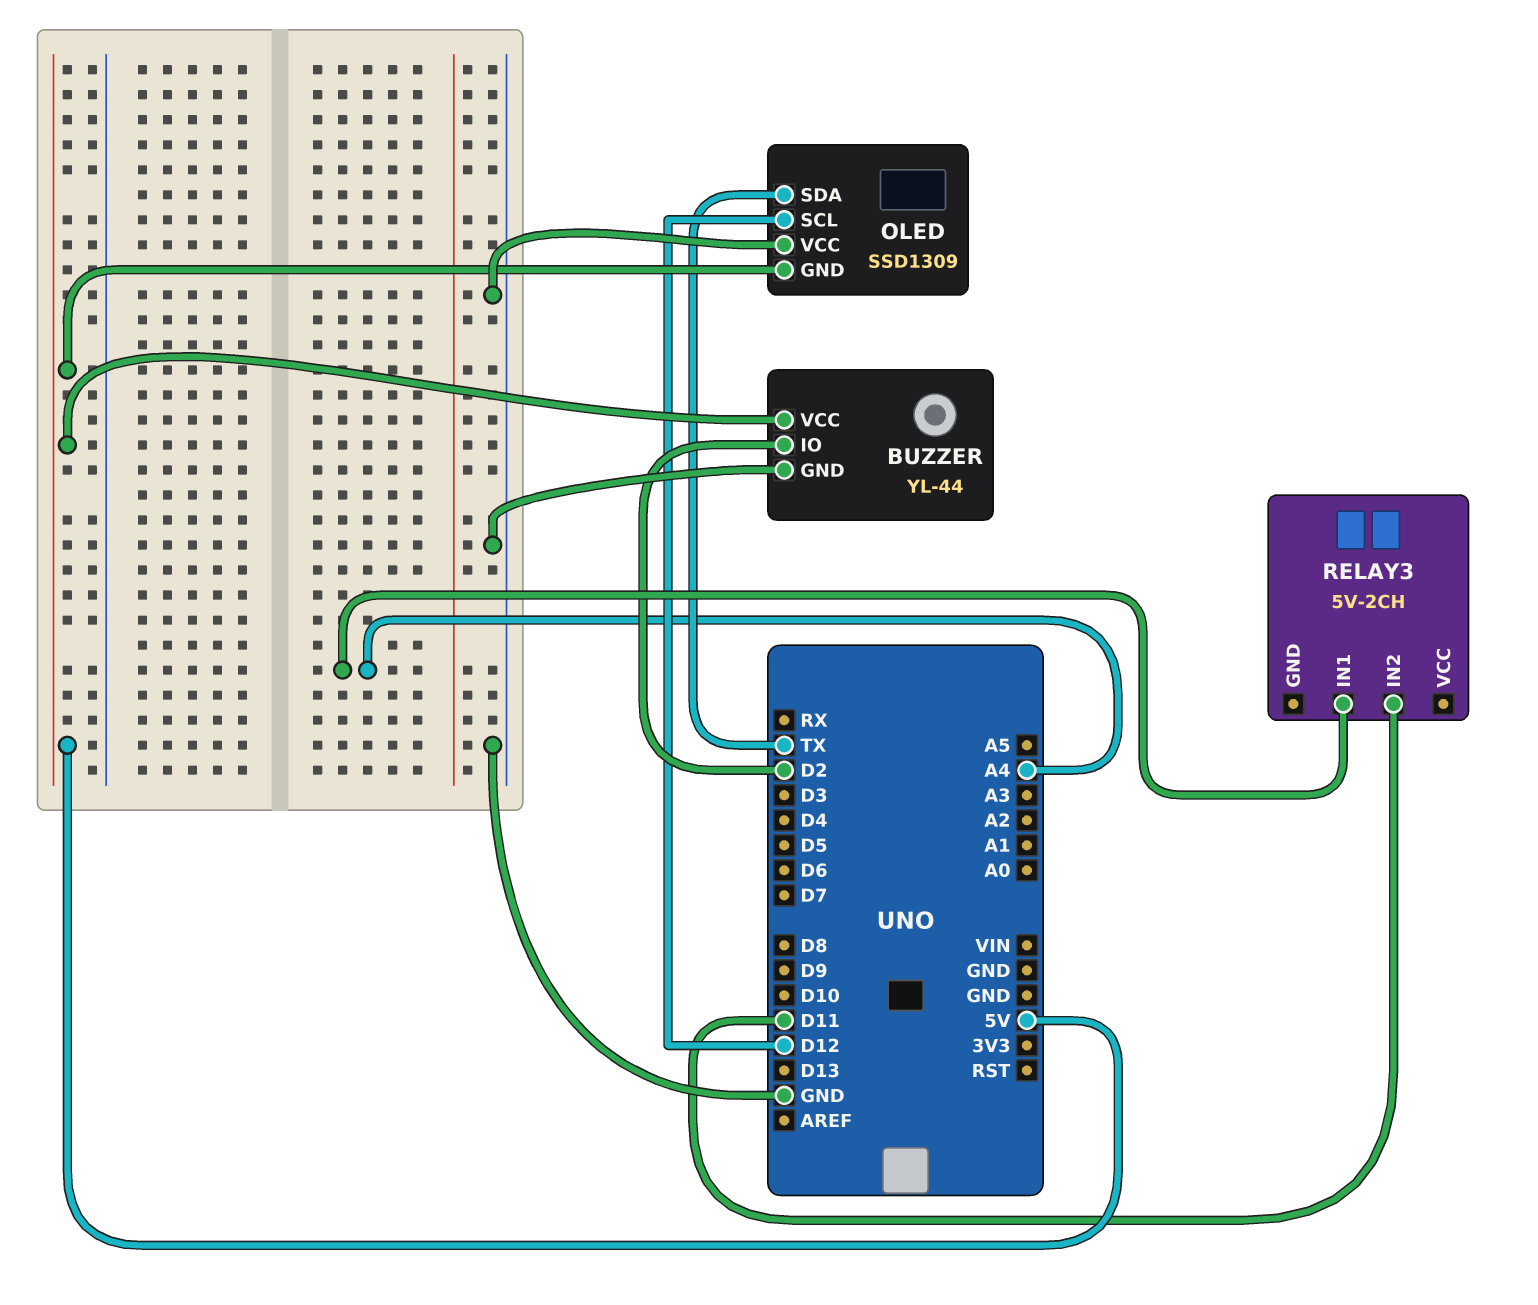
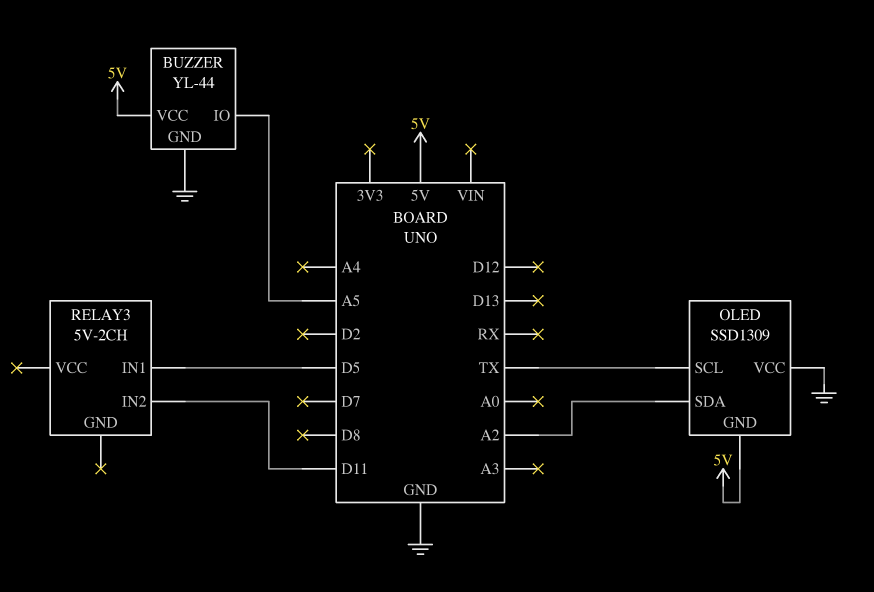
BUZZER pin IO: D2 -> A5
OLED pin SCL: D12 -> TX
OLED pin SDA: TX -> A2
RELAY3 pin IN1: A4 -> D5

